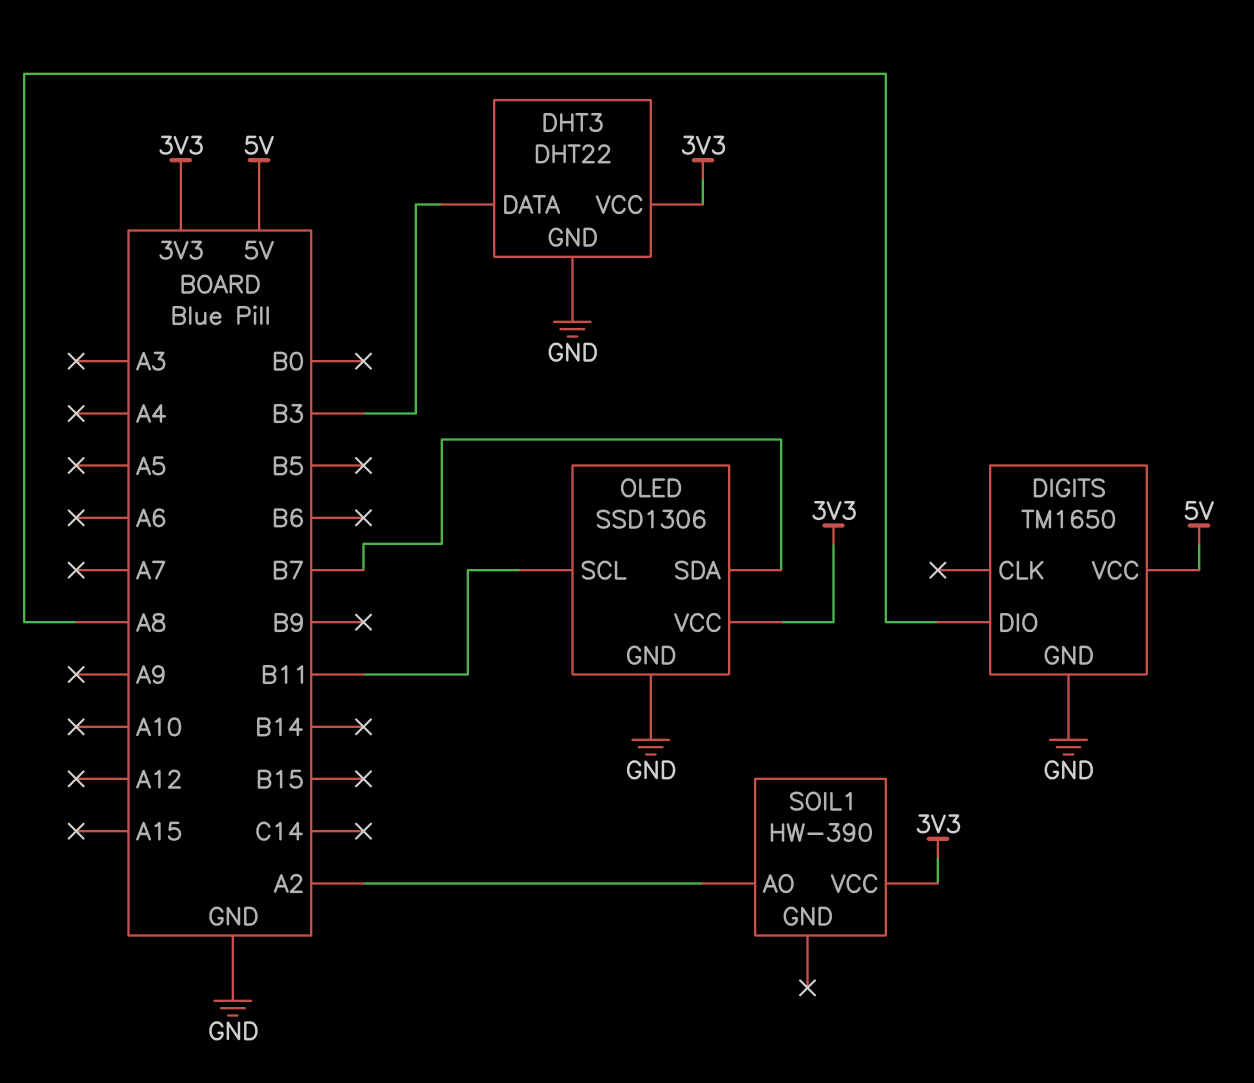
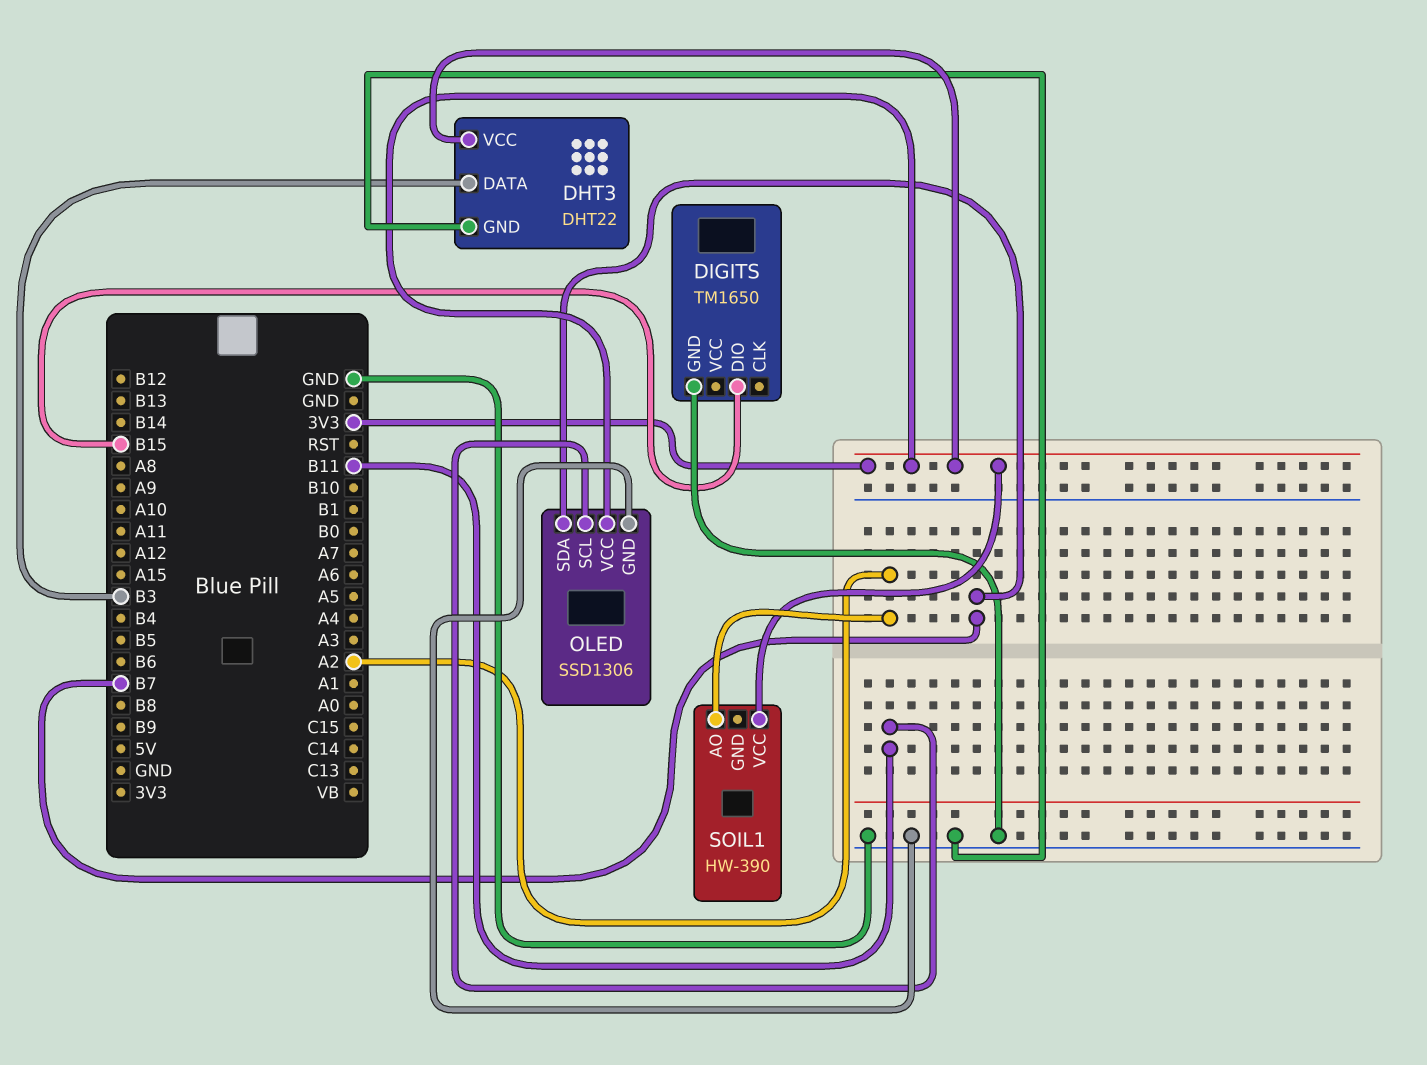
DIGITS pin DIO: A8 -> B15
DIGITS pin VCC: 5V -> none

